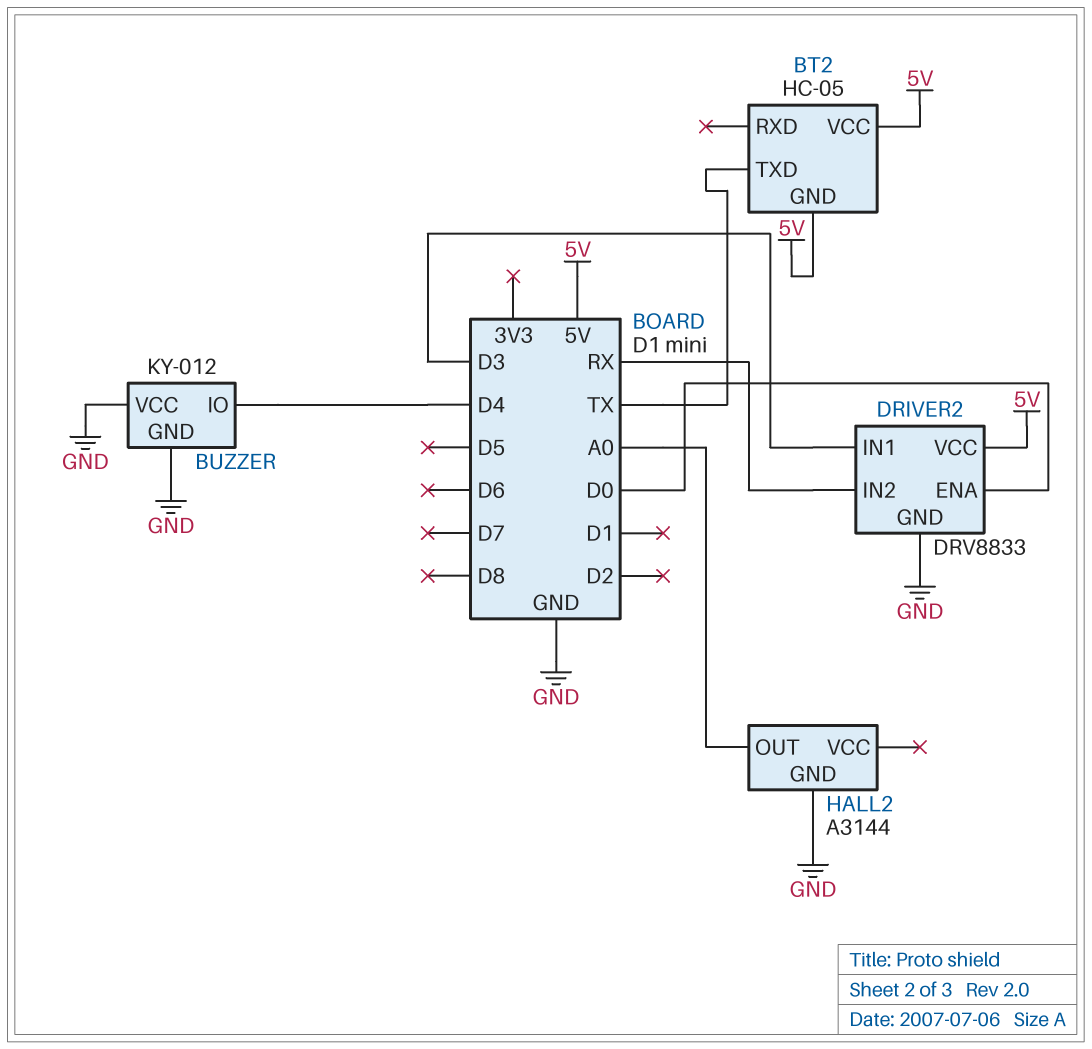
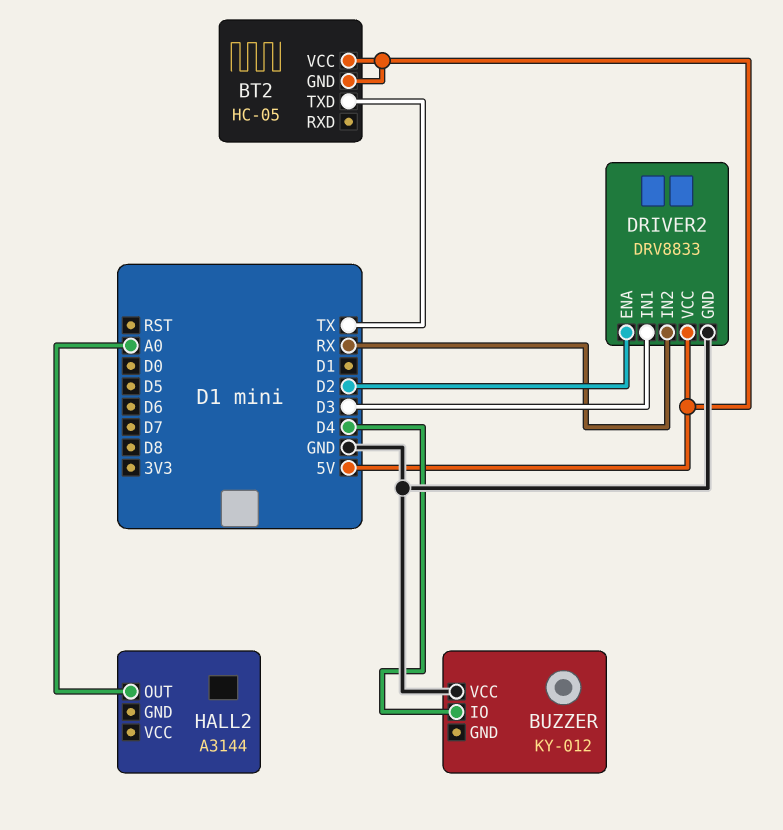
BUZZER pin GND: GND -> none
DRIVER2 pin ENA: D0 -> D2
HALL2 pin GND: GND -> none

